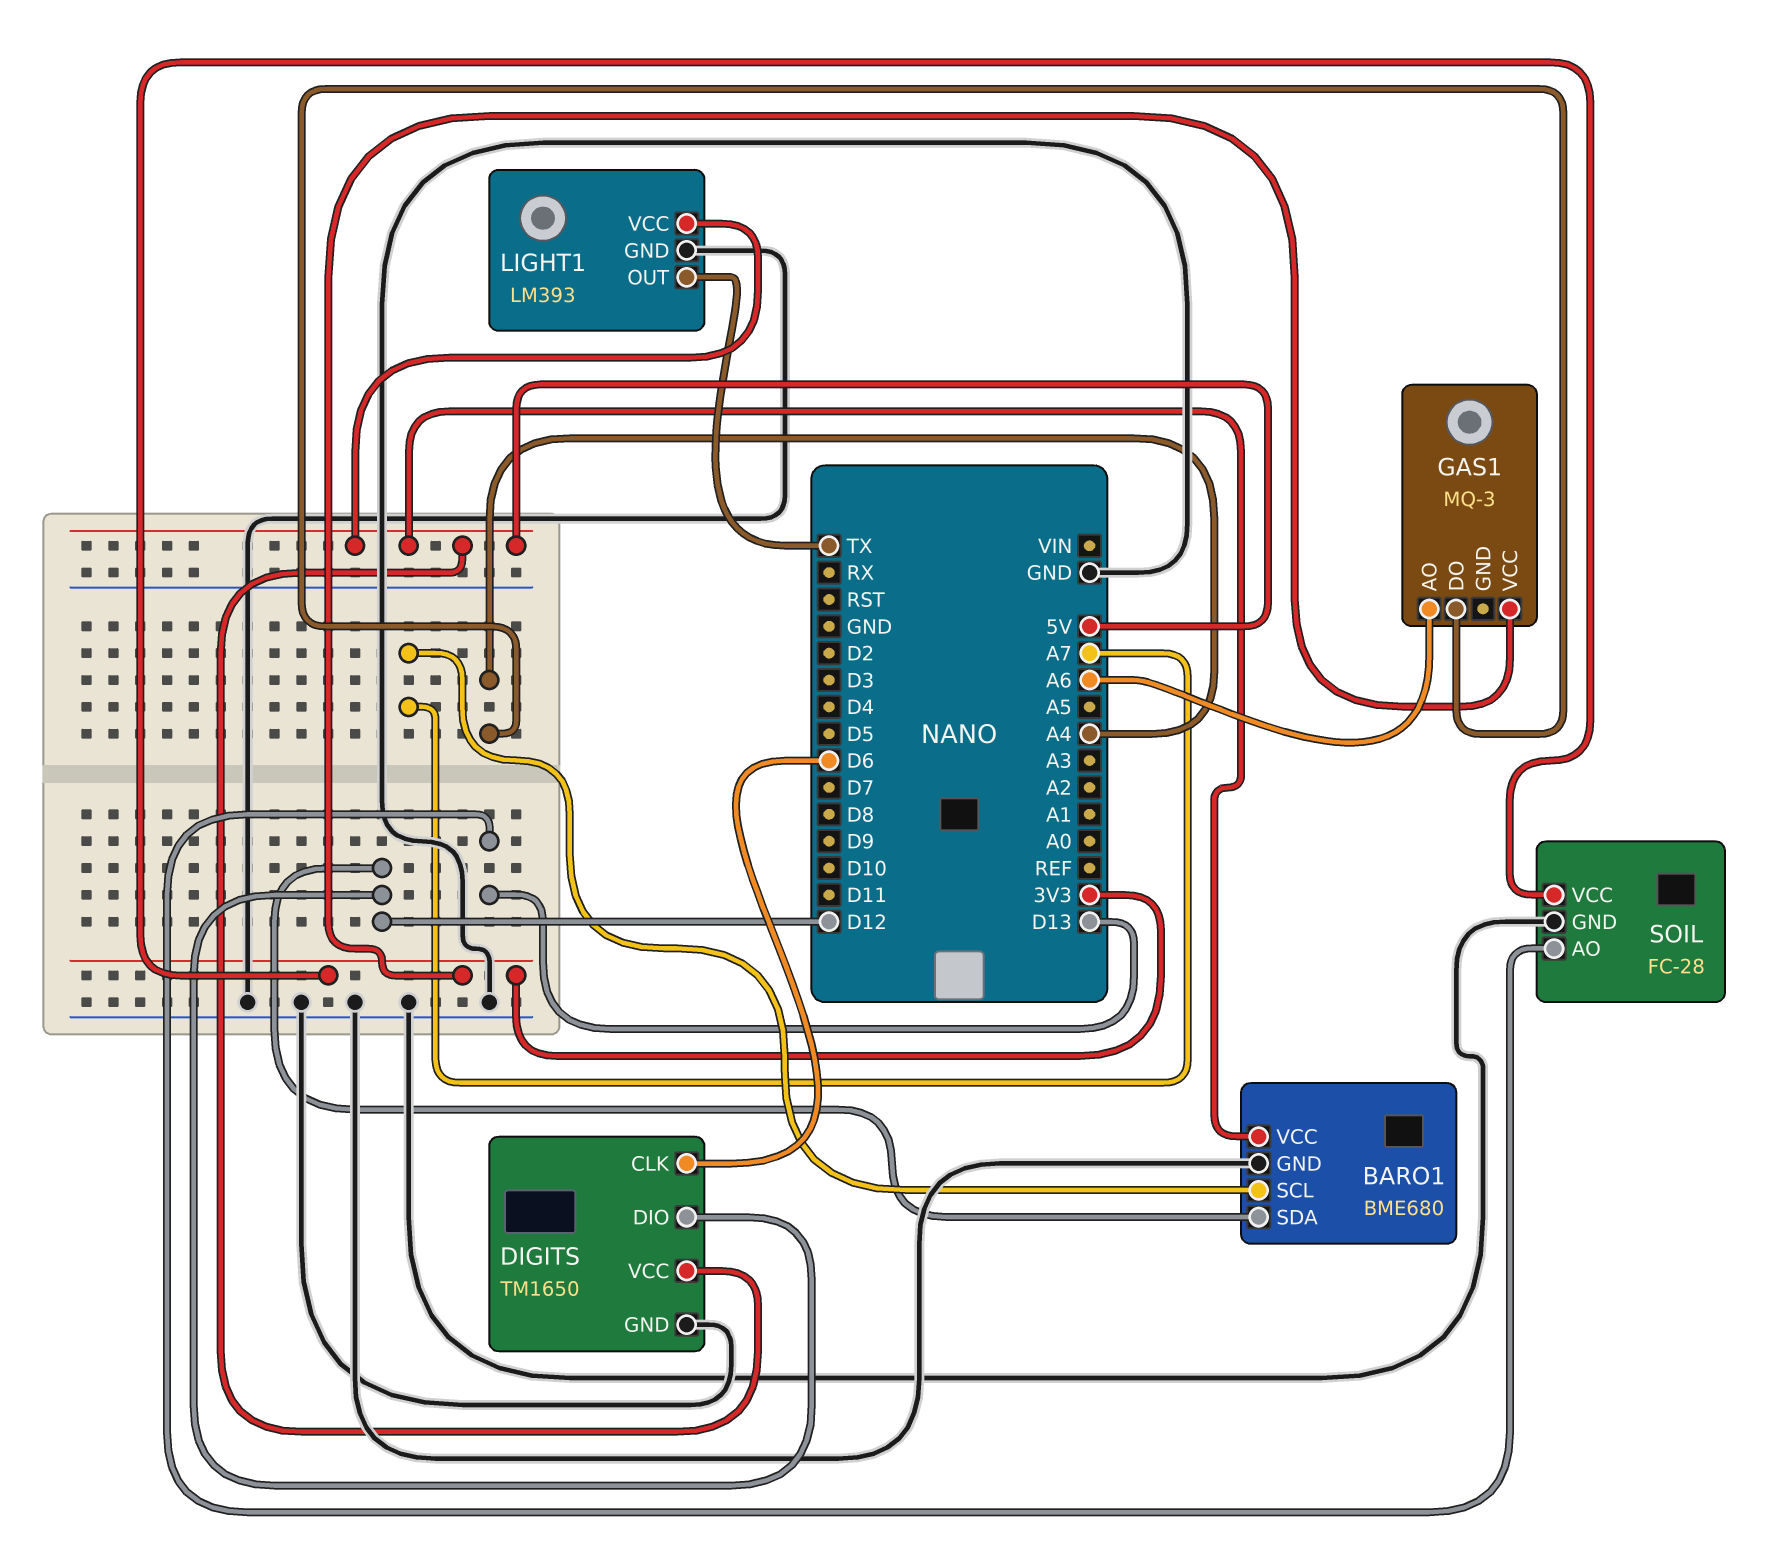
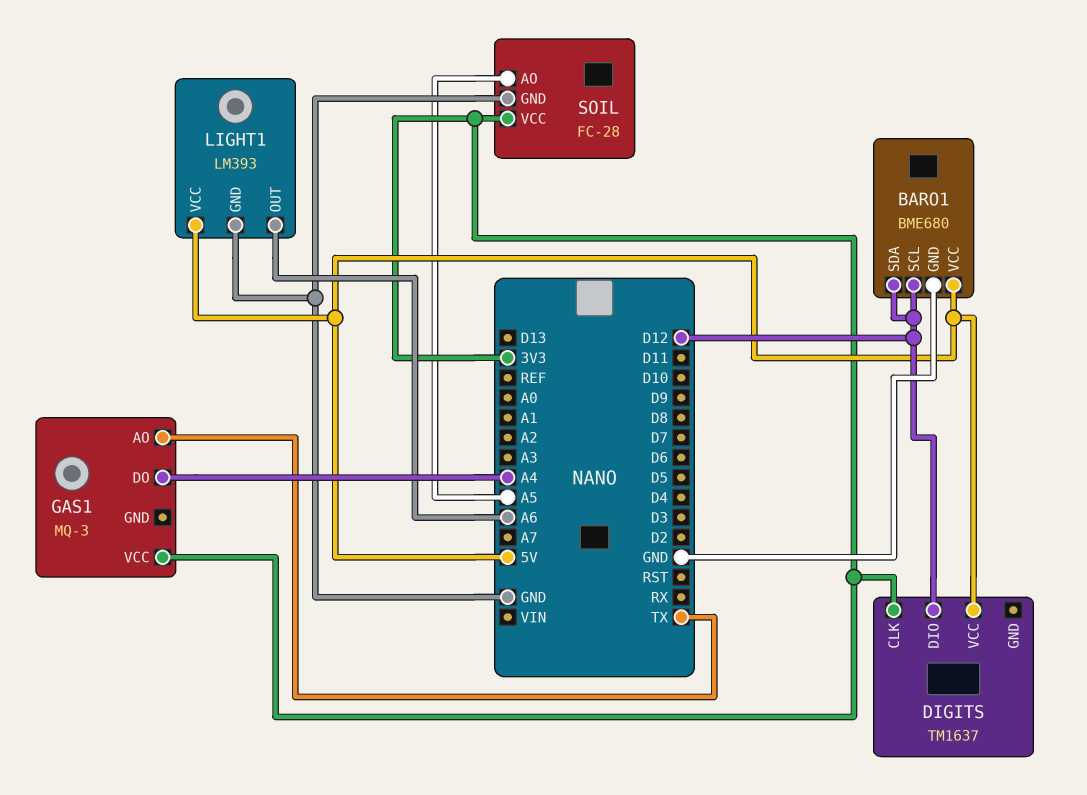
BARO1 pin SCL: A7 -> D12
DIGITS: TM1650 -> TM1637
DIGITS pin CLK: D6 -> 3V3
DIGITS pin GND: GND -> none
GAS1 pin AO: A6 -> TX
LIGHT1 pin OUT: TX -> A6
SOIL pin AO: D13 -> A5

